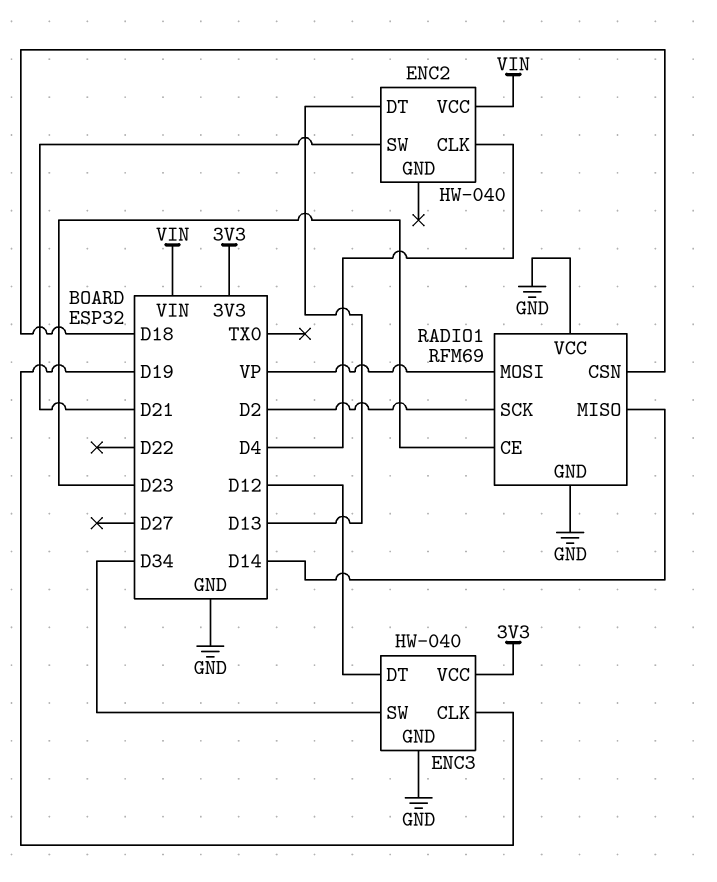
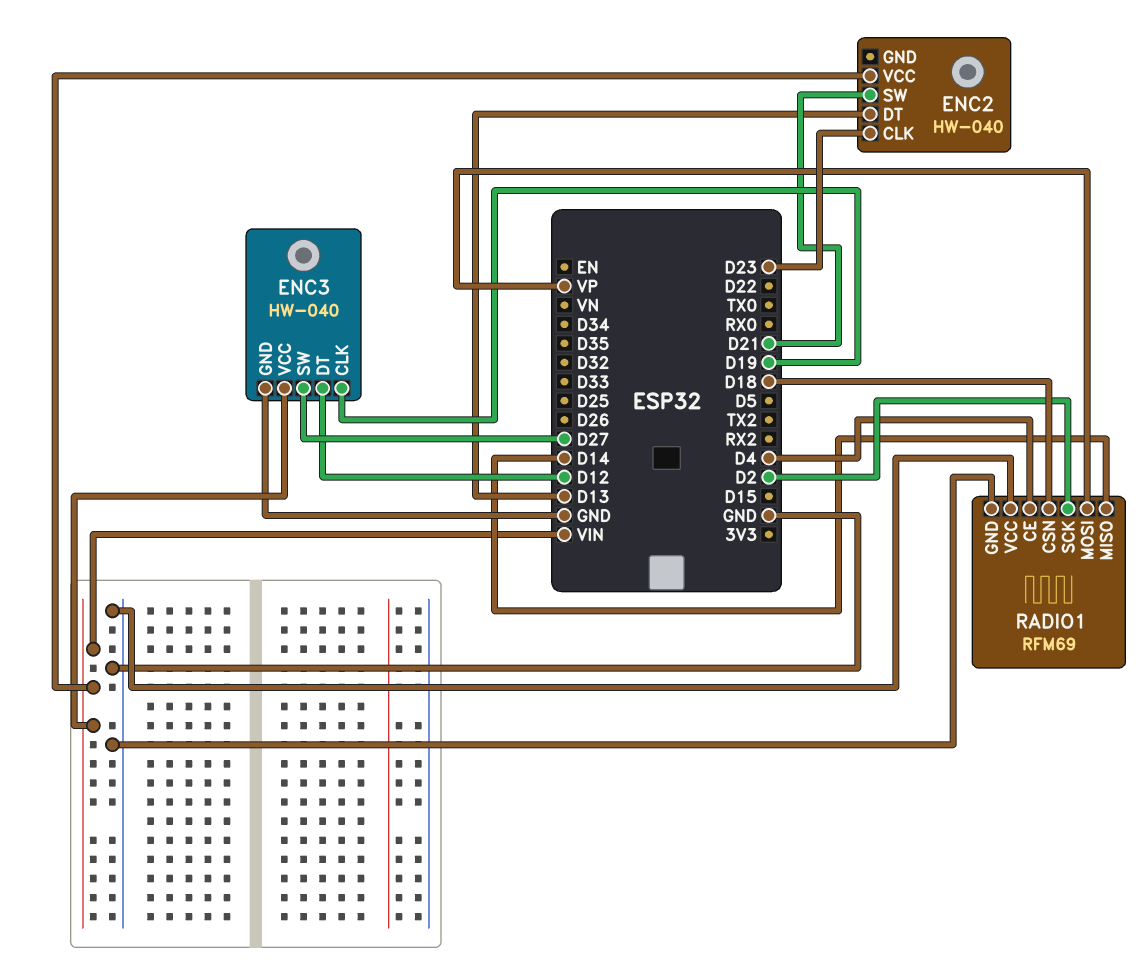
ENC2 pin CLK: D4 -> D23
ENC3 pin SW: D34 -> D27
ENC3 pin VCC: 3V3 -> VIN
RADIO1 pin CE: D23 -> D4

